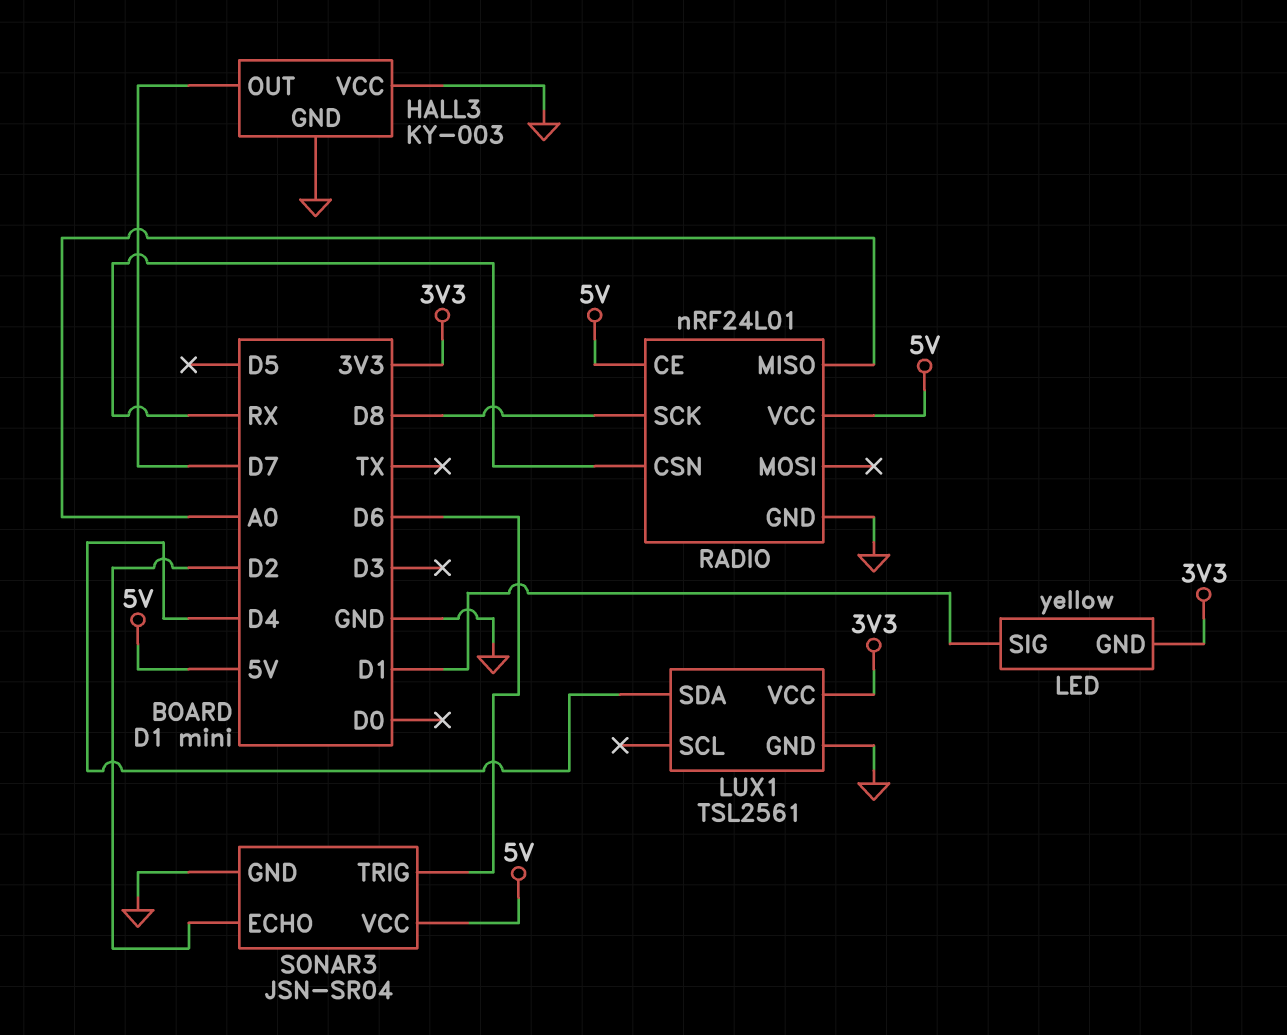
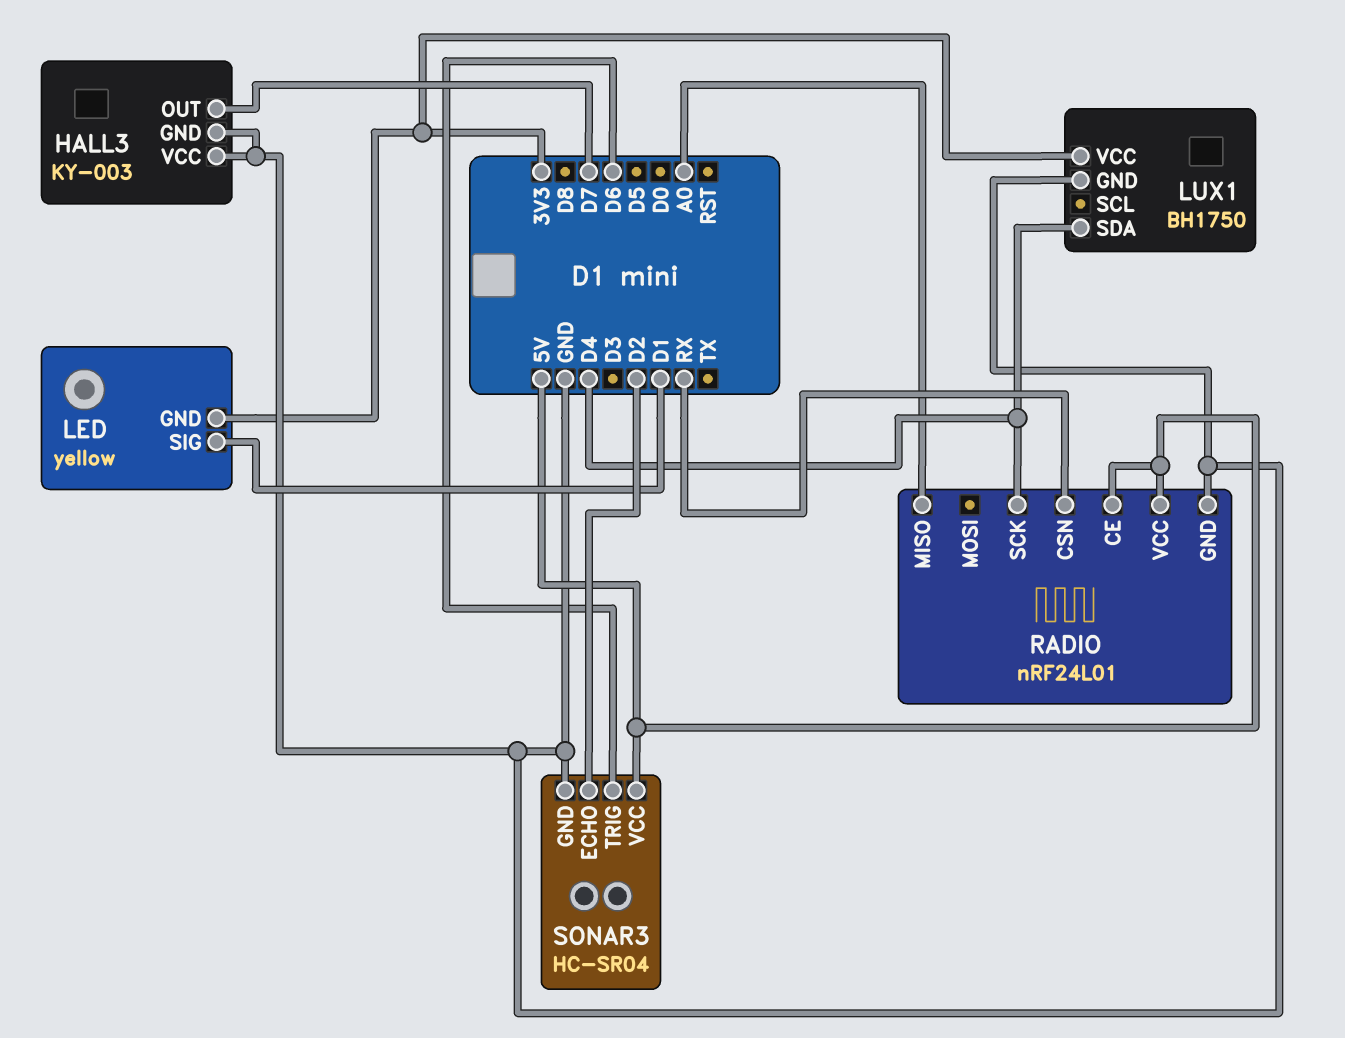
LUX1: TSL2561 -> BH1750
RADIO pin SCK: D8 -> D4
SONAR3: JSN-SR04 -> HC-SR04

